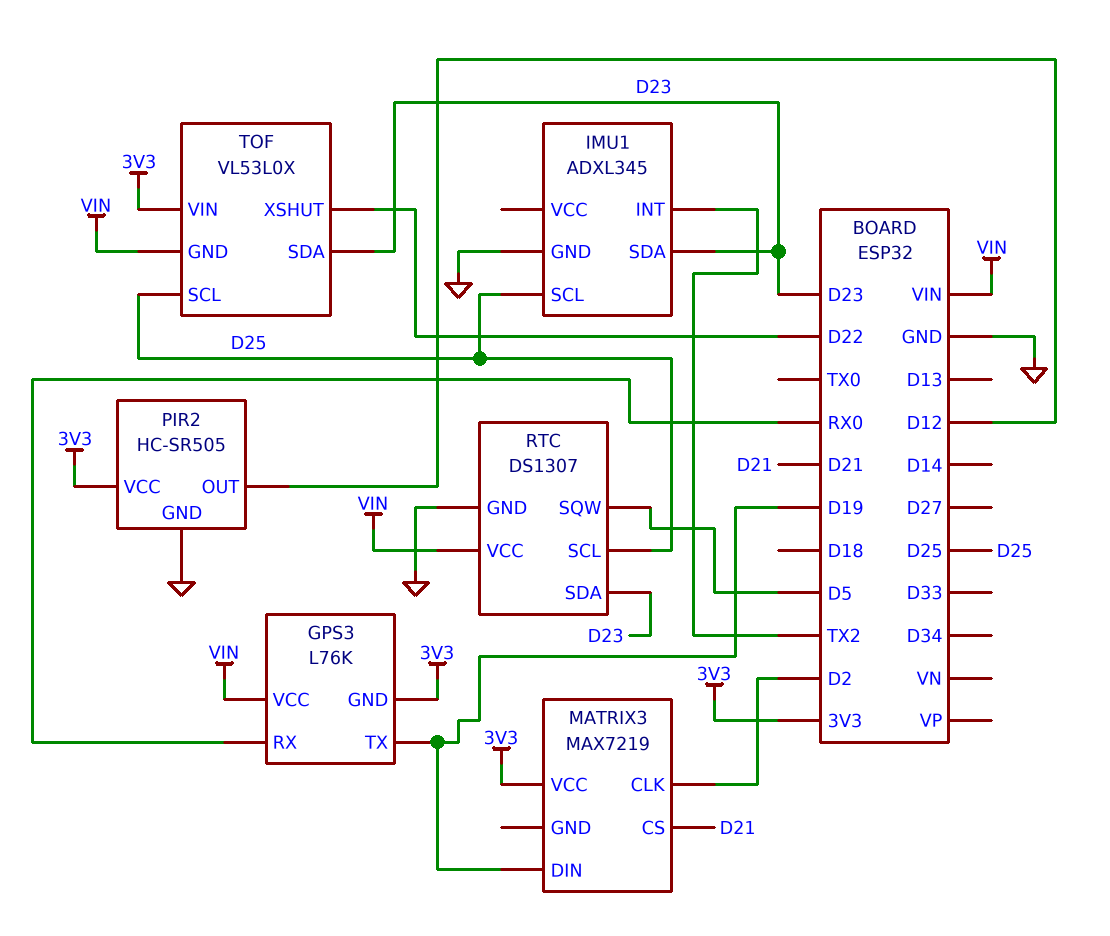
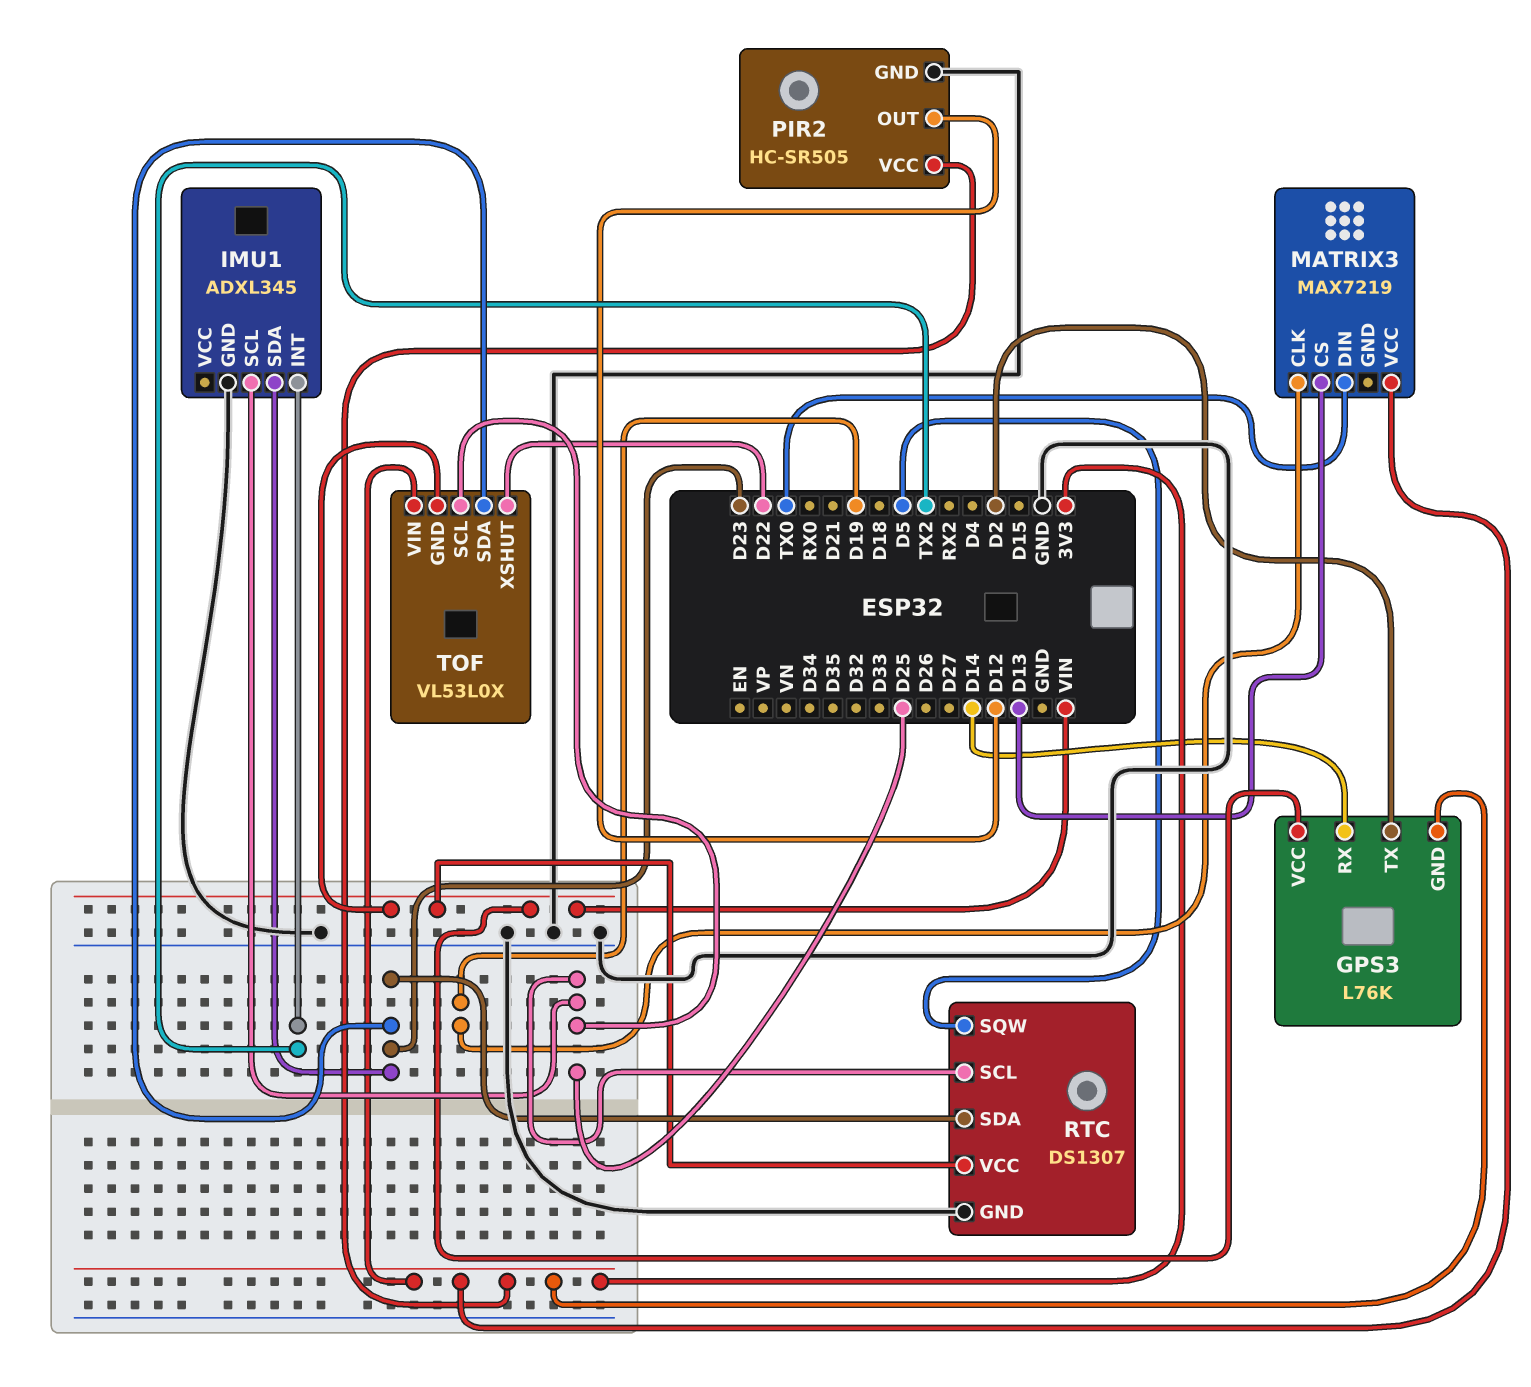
GPS3 pin RX: RX0 -> D14
GPS3 pin TX: D19 -> D2
MATRIX3 pin CLK: D2 -> D19
MATRIX3 pin CS: D21 -> D13
MATRIX3 pin DIN: D19 -> TX0

